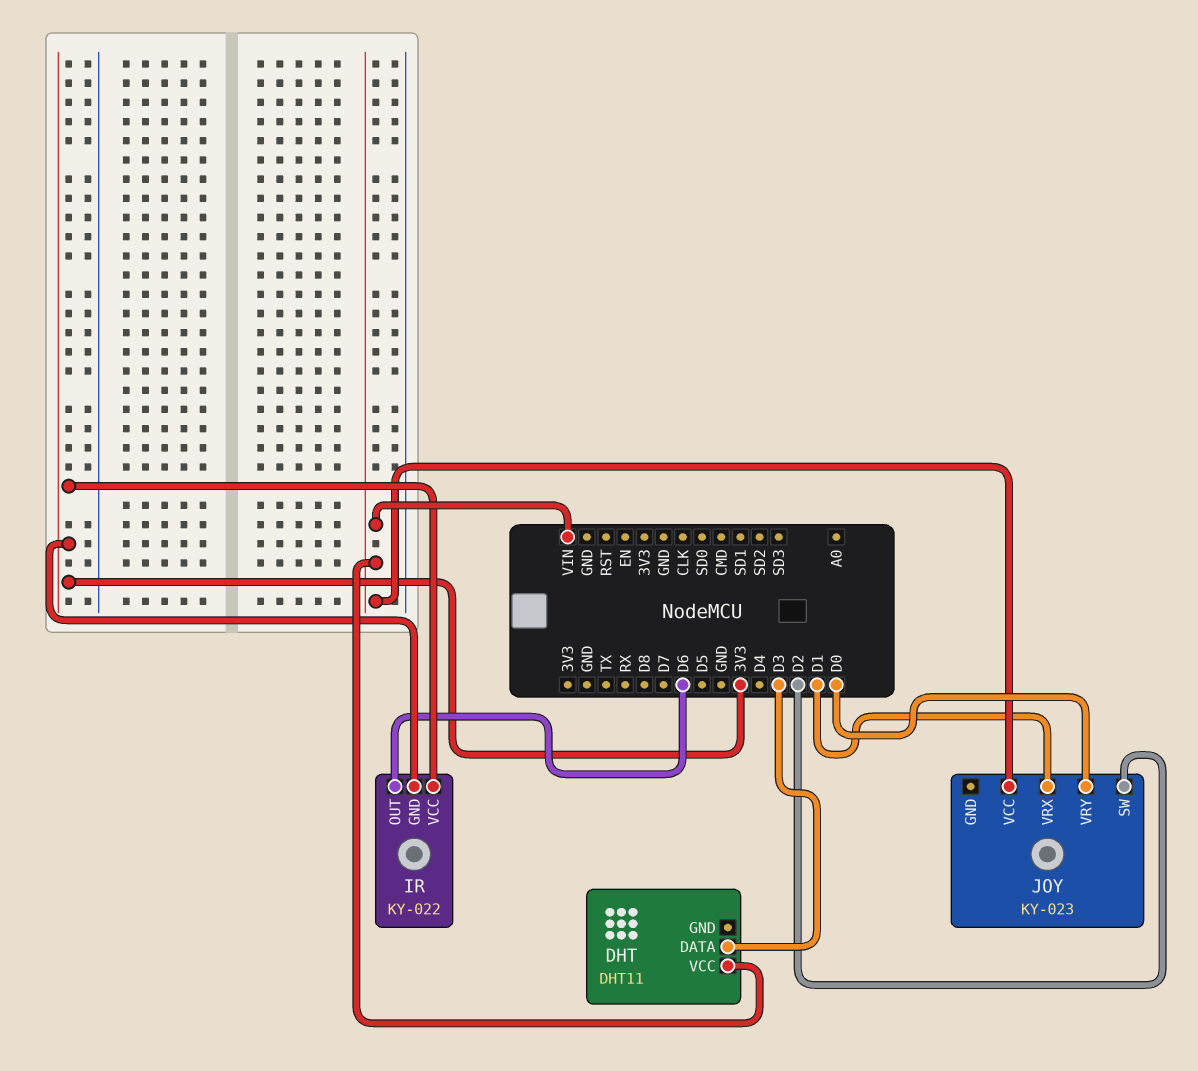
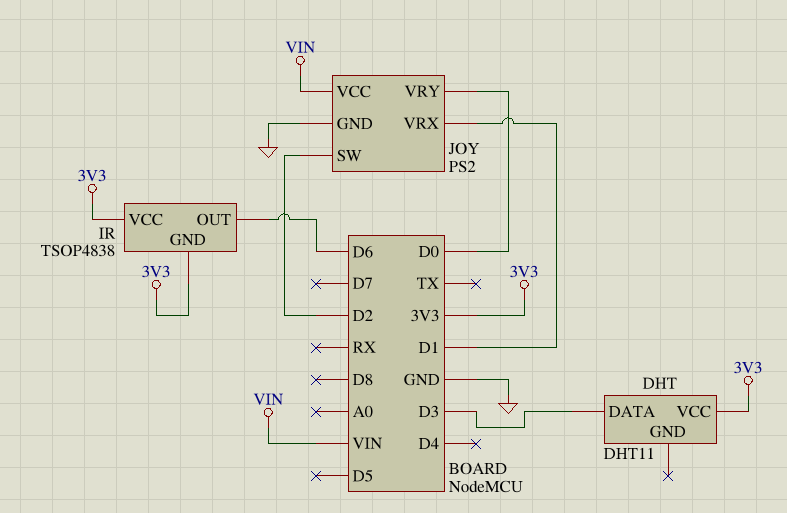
DHT pin VCC: VIN -> 3V3
IR: KY-022 -> TSOP4838
JOY: KY-023 -> PS2
JOY pin GND: none -> GND

